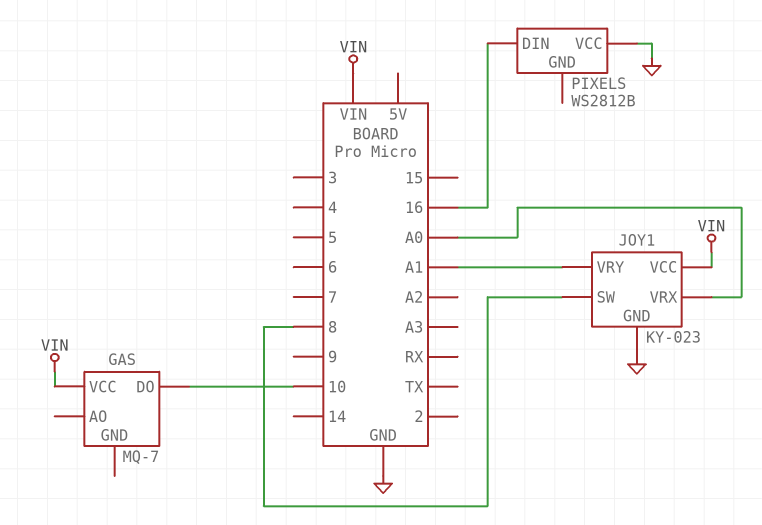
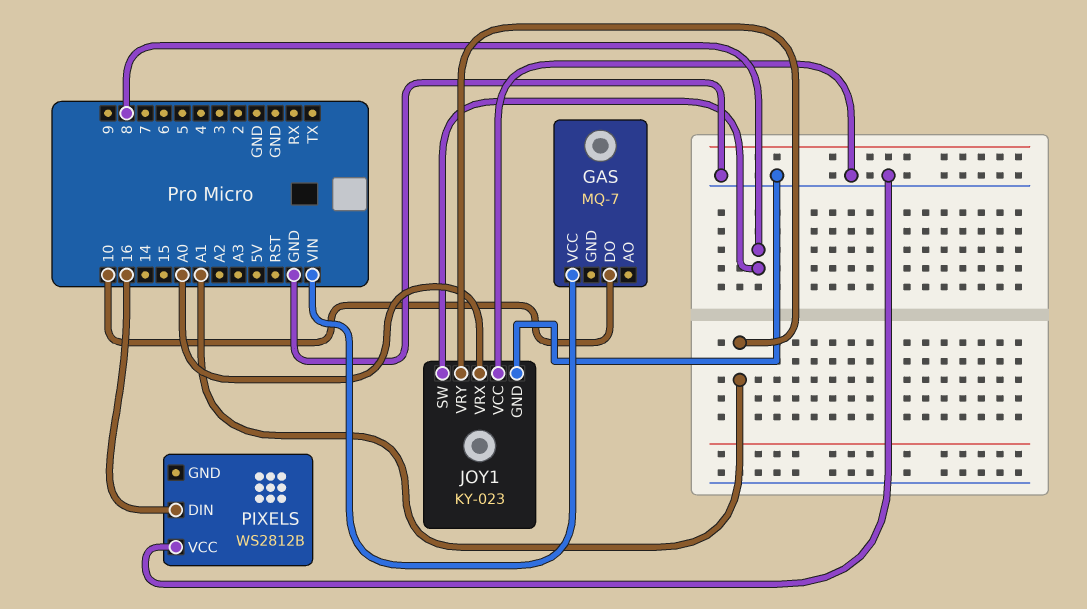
JOY1 pin VCC: VIN -> GND

